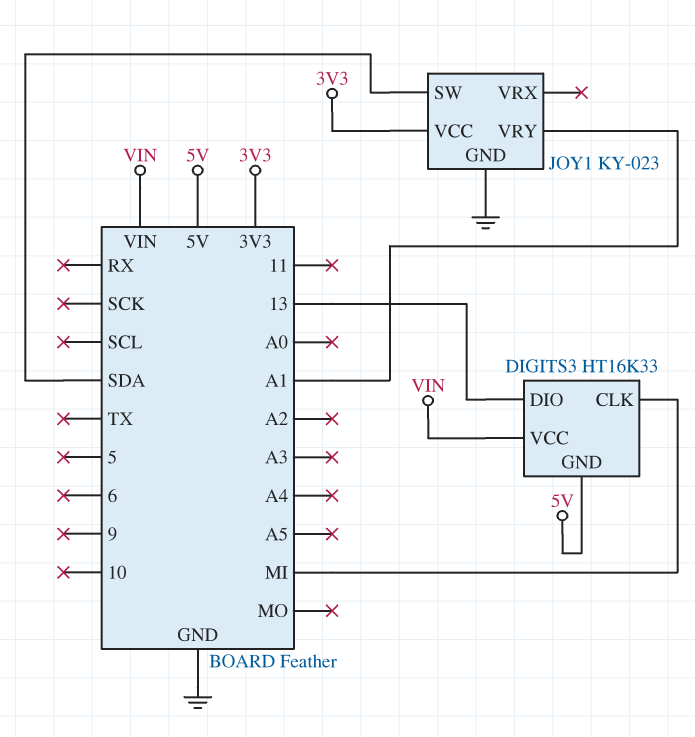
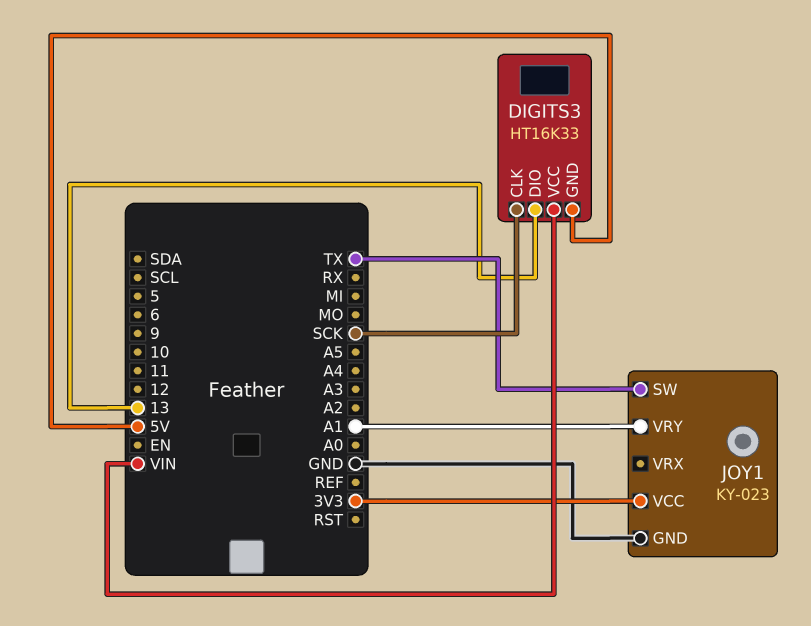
DIGITS3 pin CLK: MI -> SCK
JOY1 pin SW: SDA -> TX

